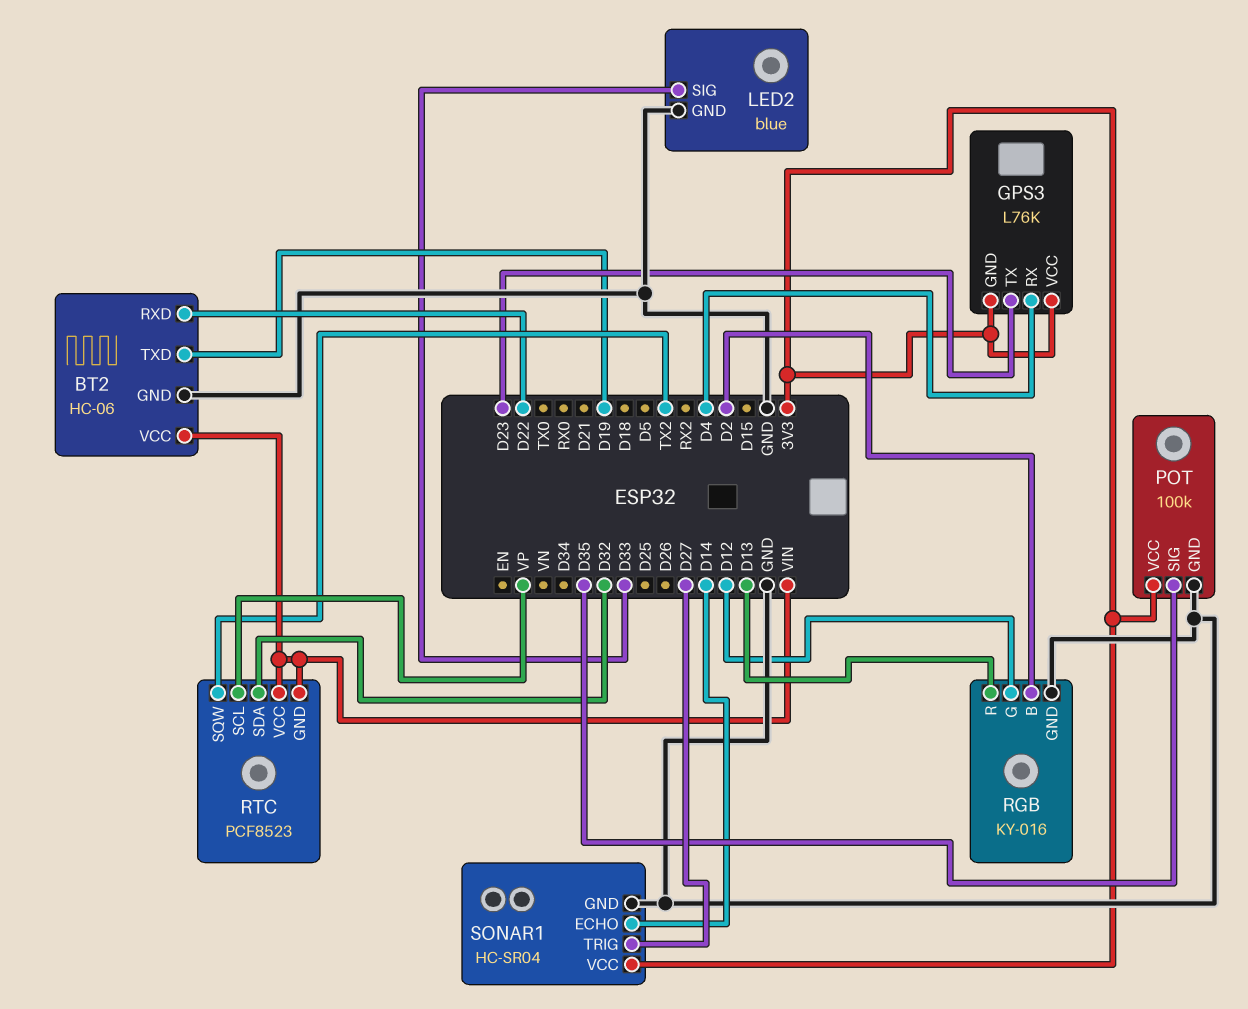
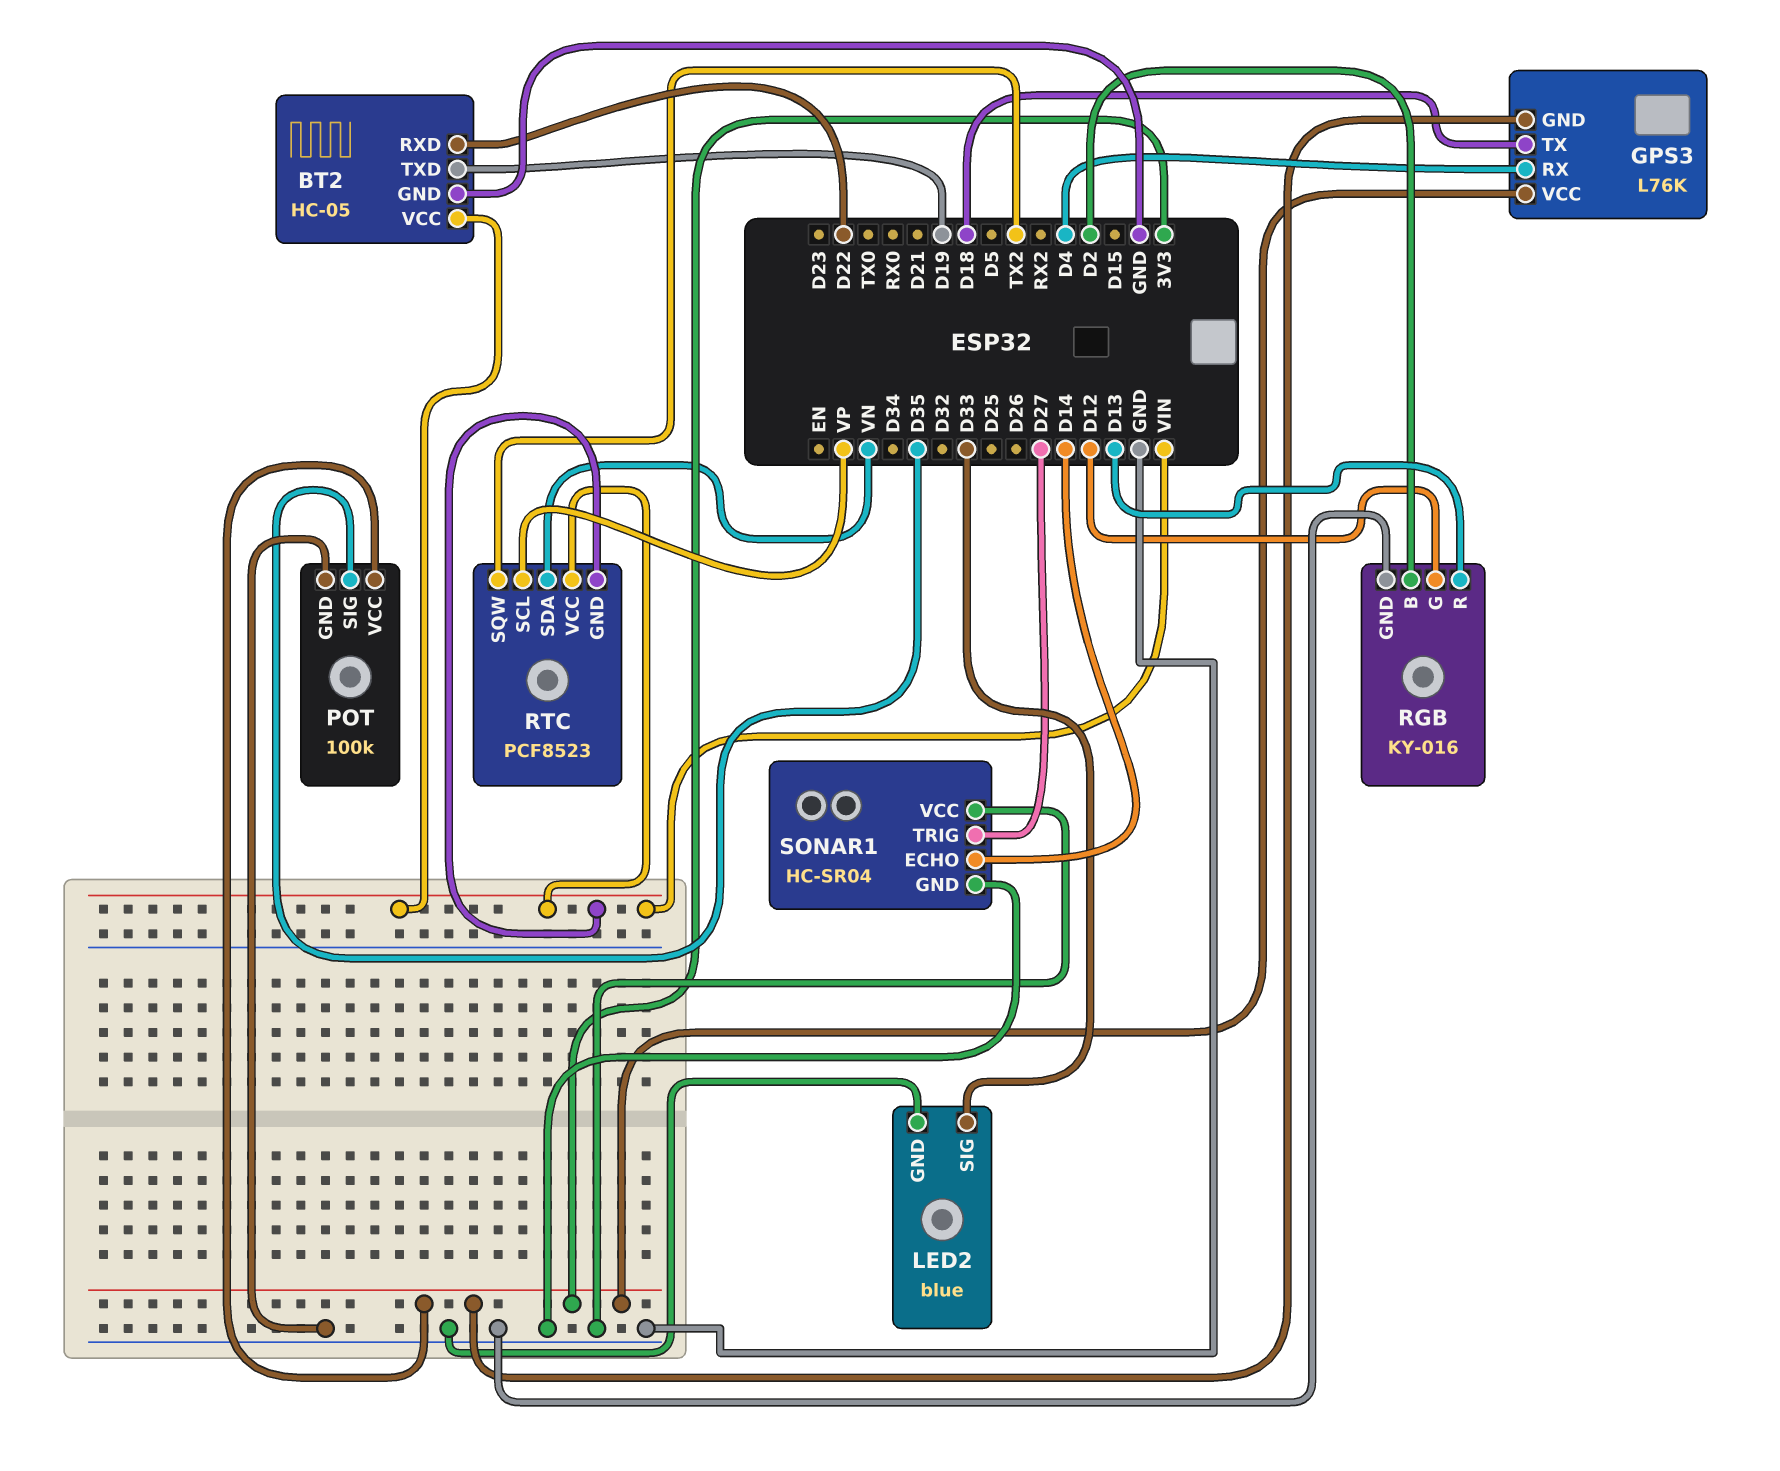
BT2: HC-06 -> HC-05
GPS3 pin TX: D23 -> D18
RTC pin SDA: D32 -> VN
SONAR1 pin VCC: 3V3 -> GND

